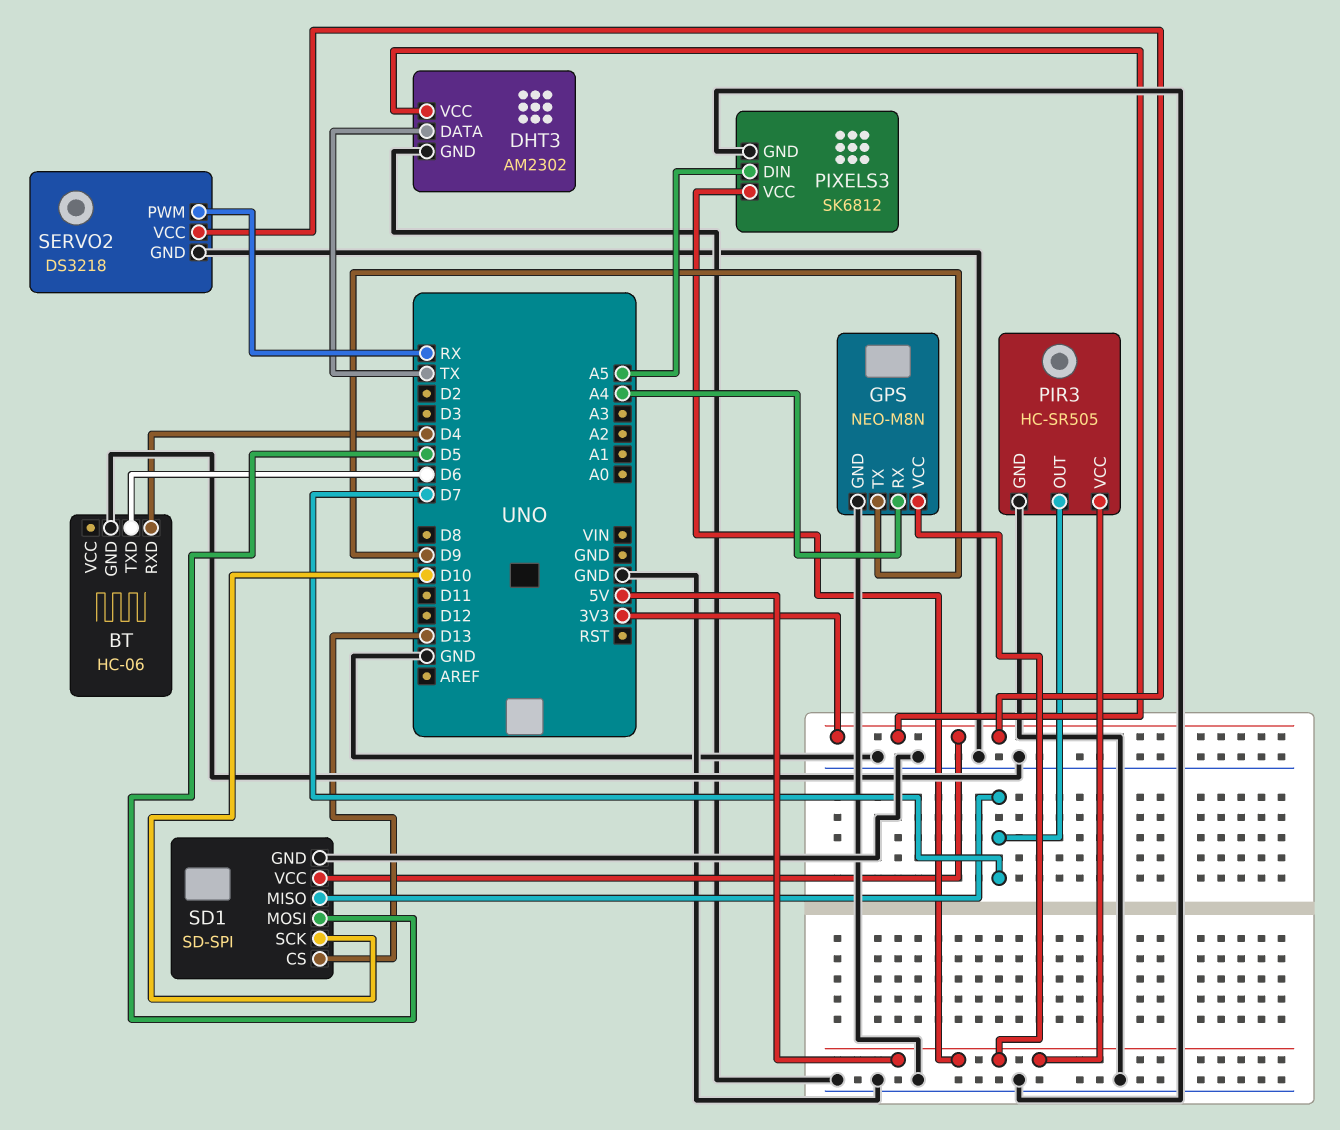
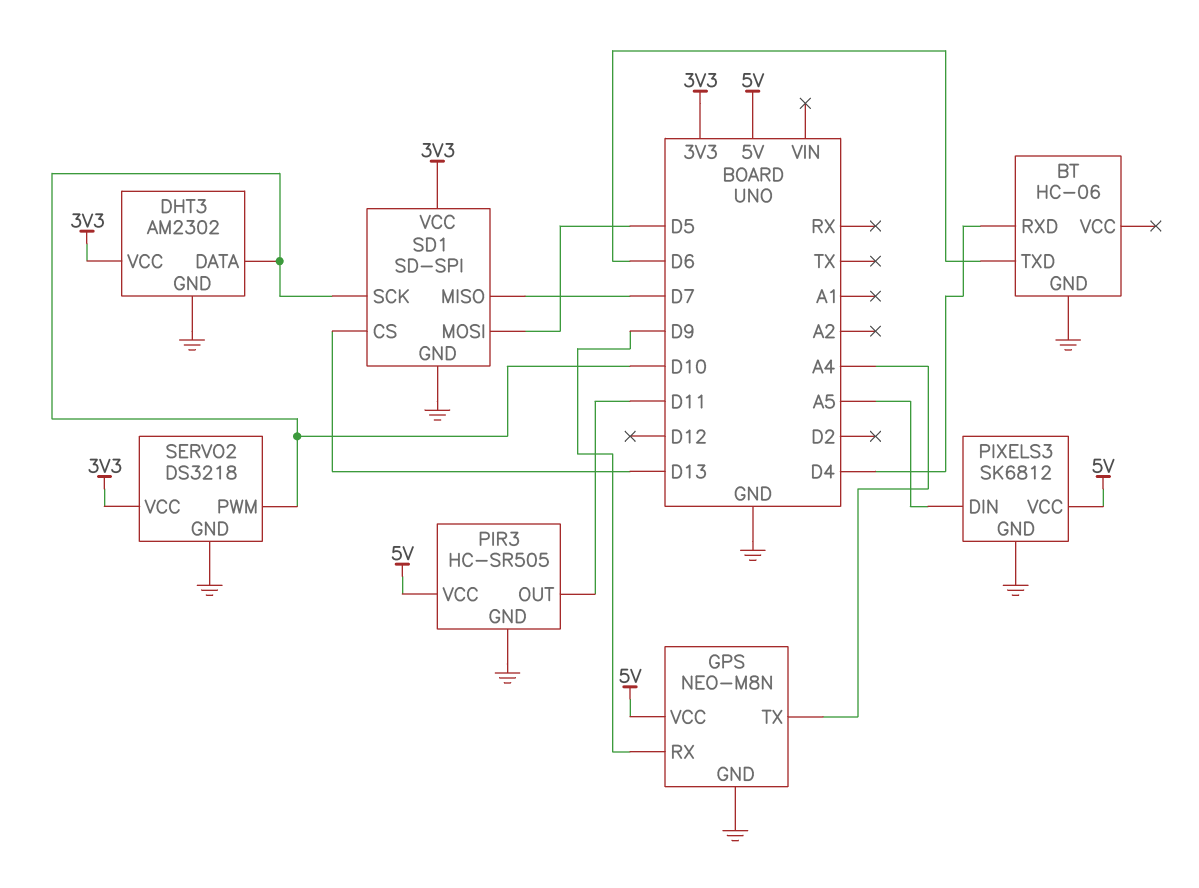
DHT3 pin DATA: TX -> D10
GPS pin RX: A4 -> D9
GPS pin TX: D9 -> A4
PIR3 pin OUT: D7 -> D11
SERVO2 pin PWM: RX -> D10

